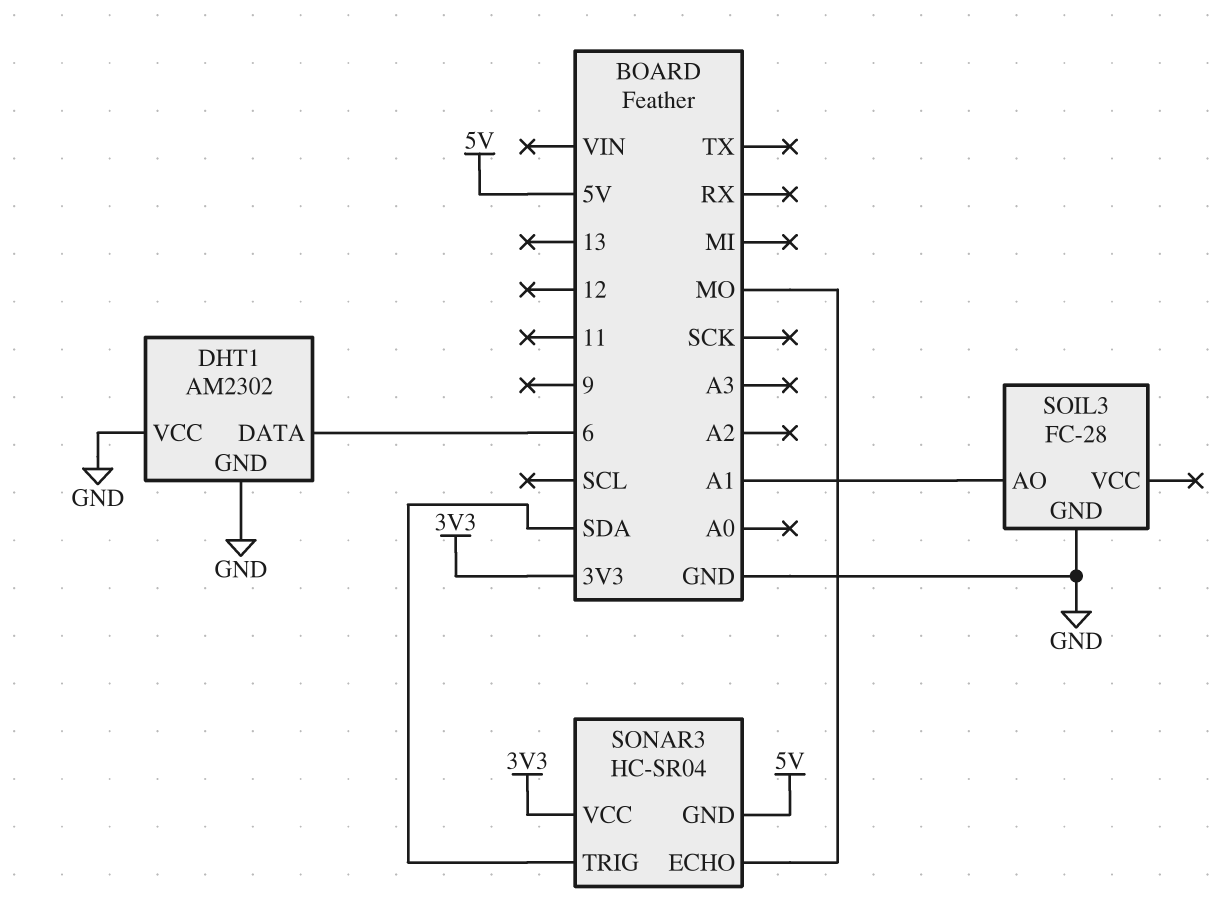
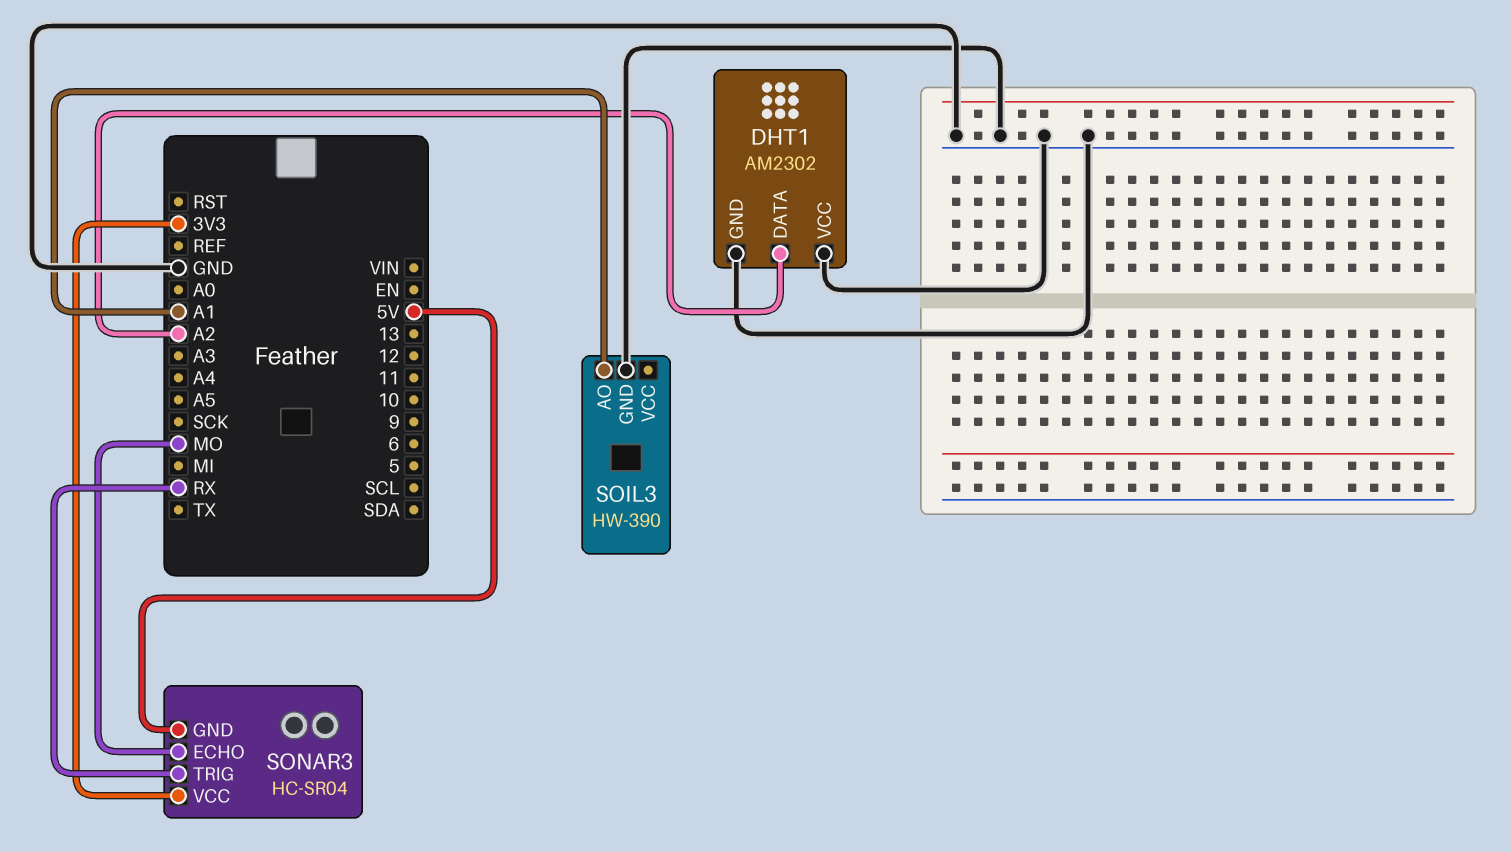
DHT1 pin DATA: 6 -> A2
SOIL3: FC-28 -> HW-390
SONAR3 pin TRIG: SDA -> RX

